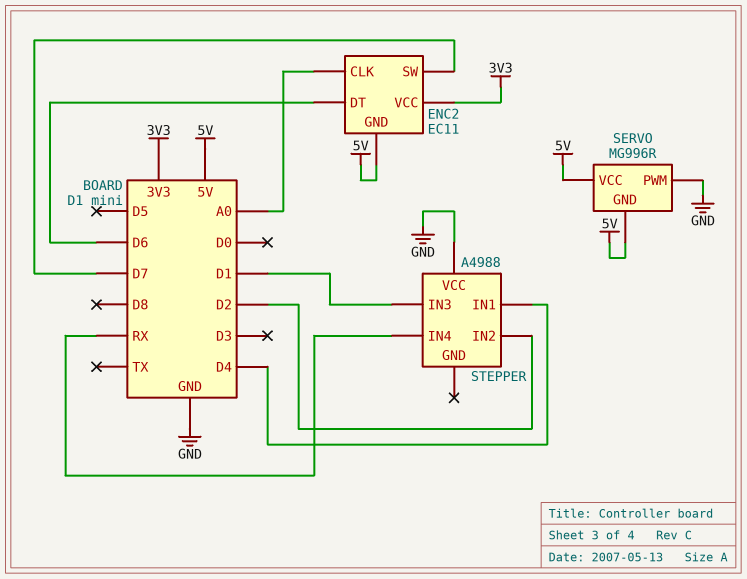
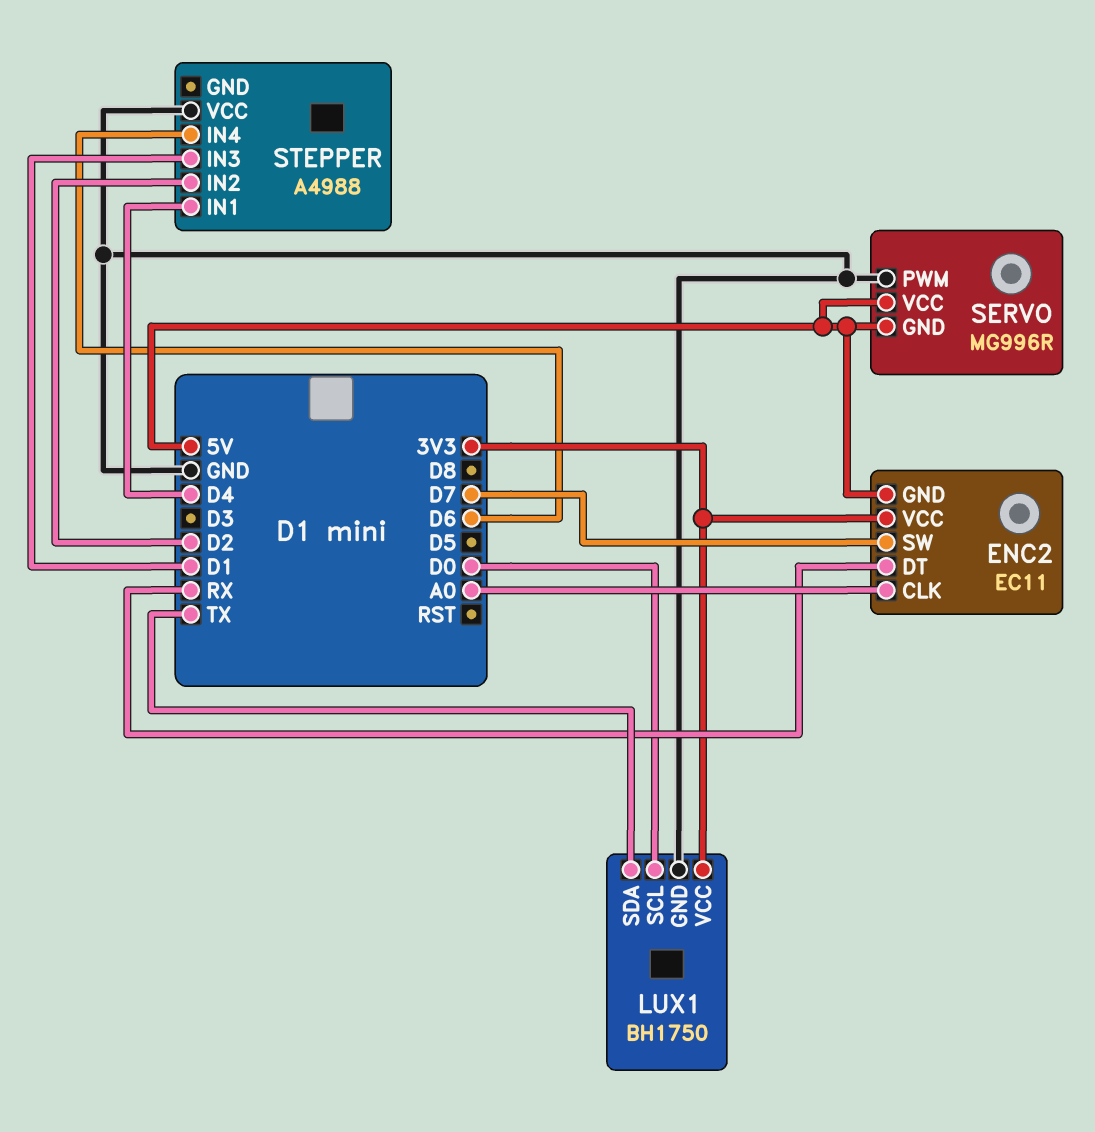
ENC2 pin DT: D6 -> RX
LUX1: none -> BH1750
LUX1 pin GND: none -> GND
LUX1 pin SCL: none -> D0
LUX1 pin SDA: none -> TX
LUX1 pin VCC: none -> 3V3
STEPPER pin IN4: RX -> D6

